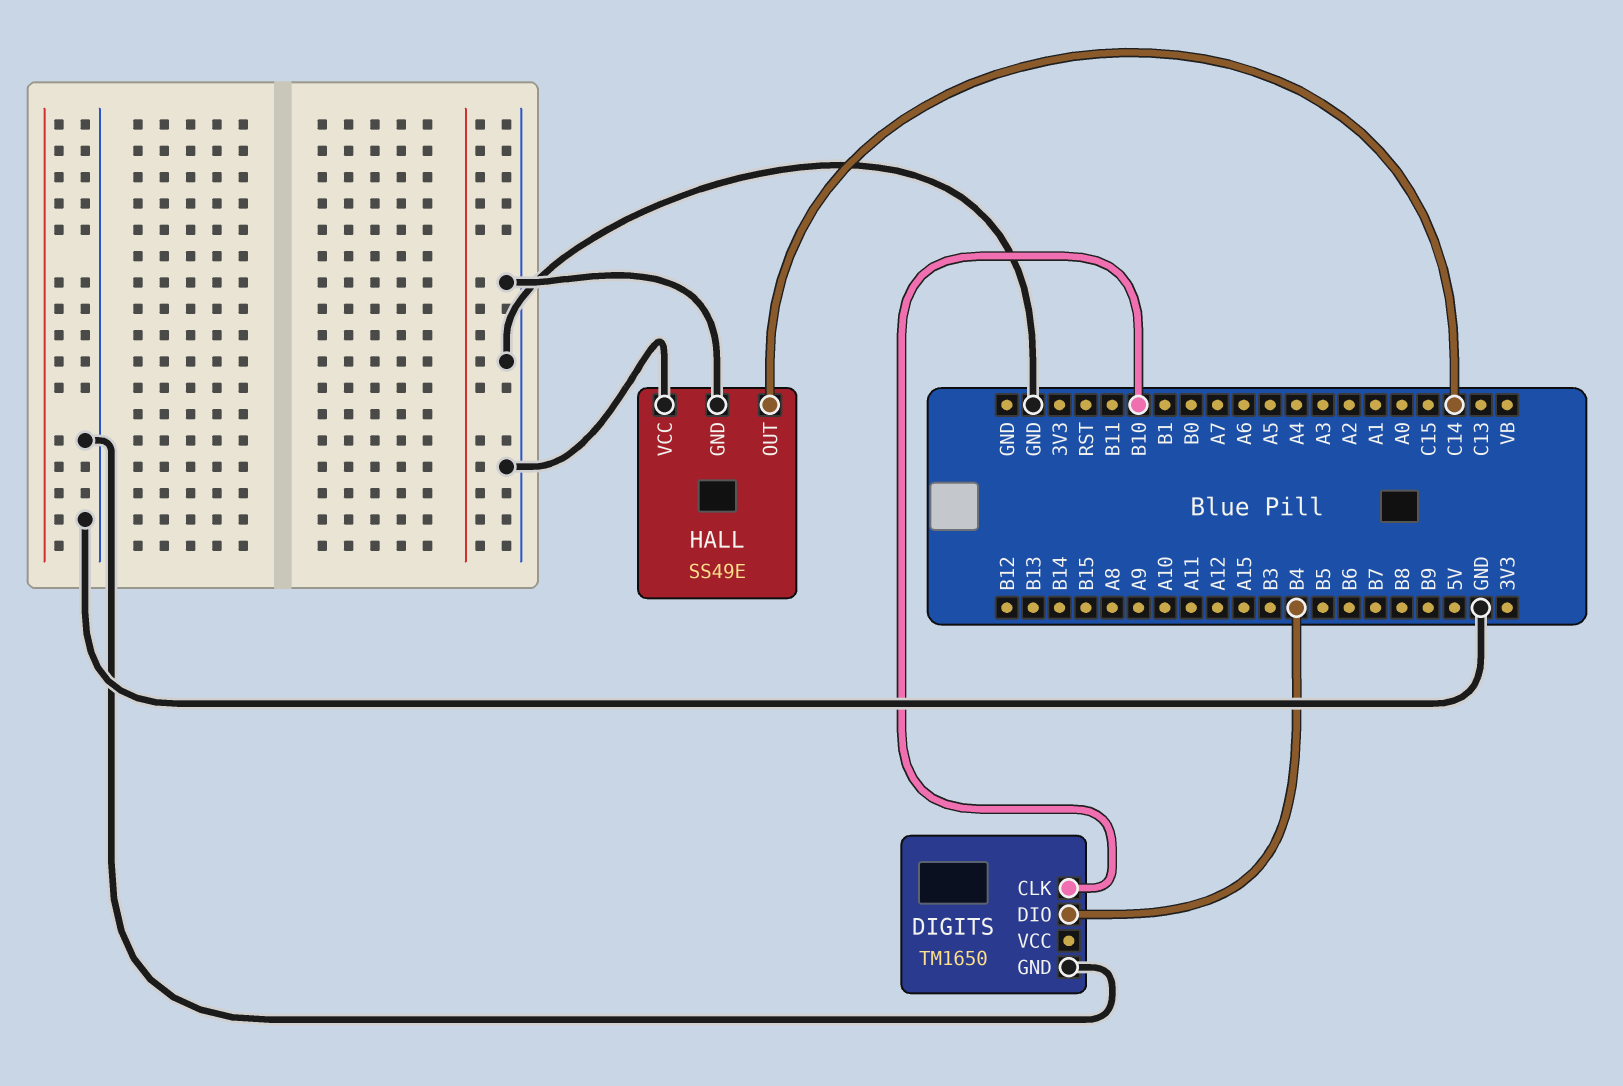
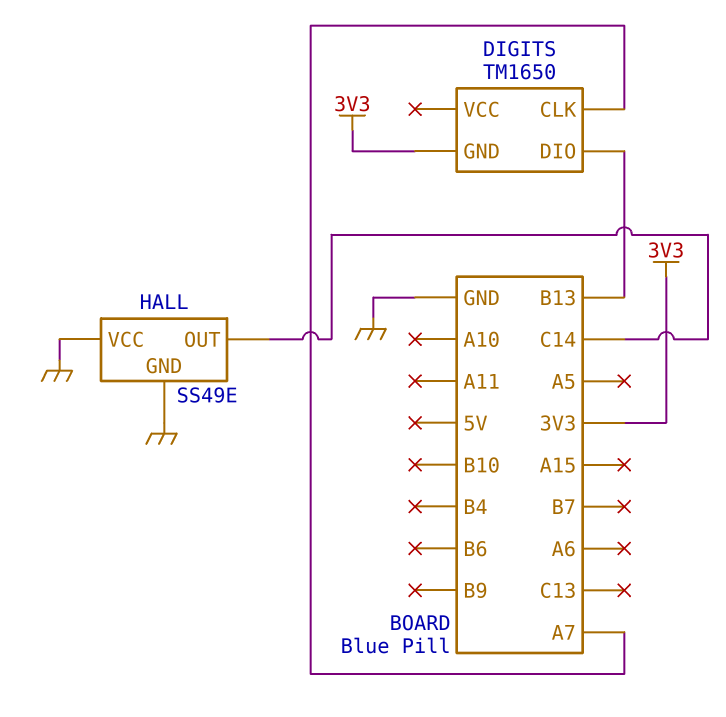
DIGITS pin CLK: B10 -> A7
DIGITS pin DIO: B4 -> B13
DIGITS pin GND: GND -> 3V3

